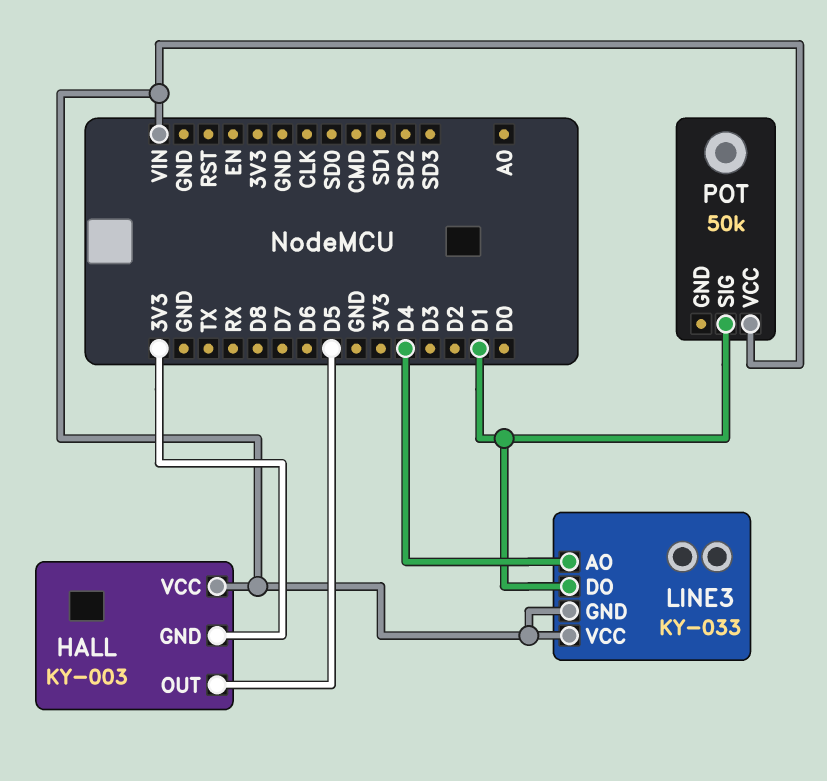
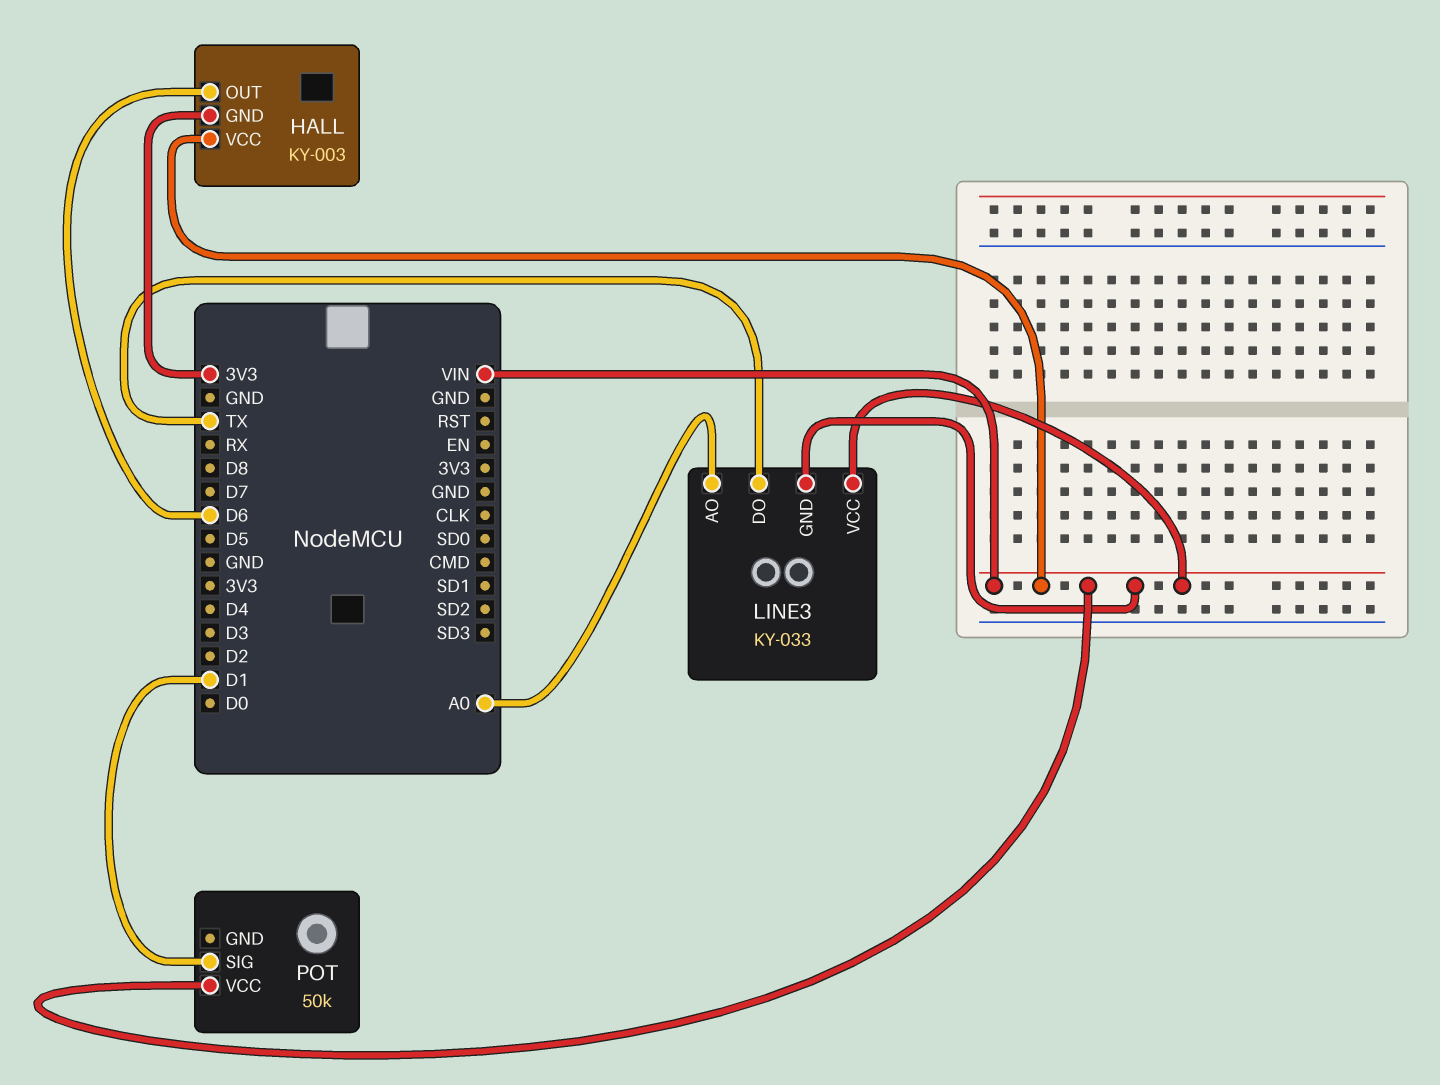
HALL pin OUT: D5 -> D6
LINE3 pin AO: D4 -> A0
LINE3 pin DO: D1 -> TX

